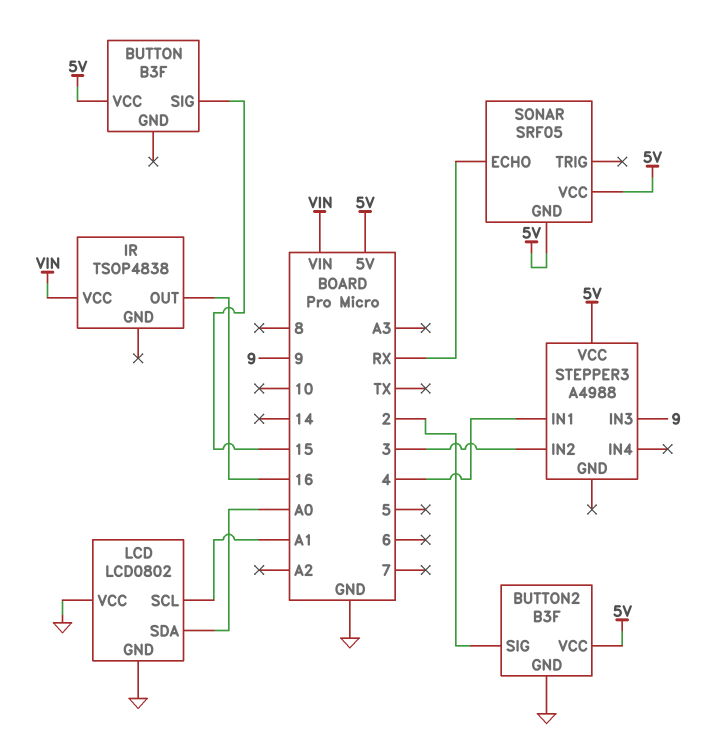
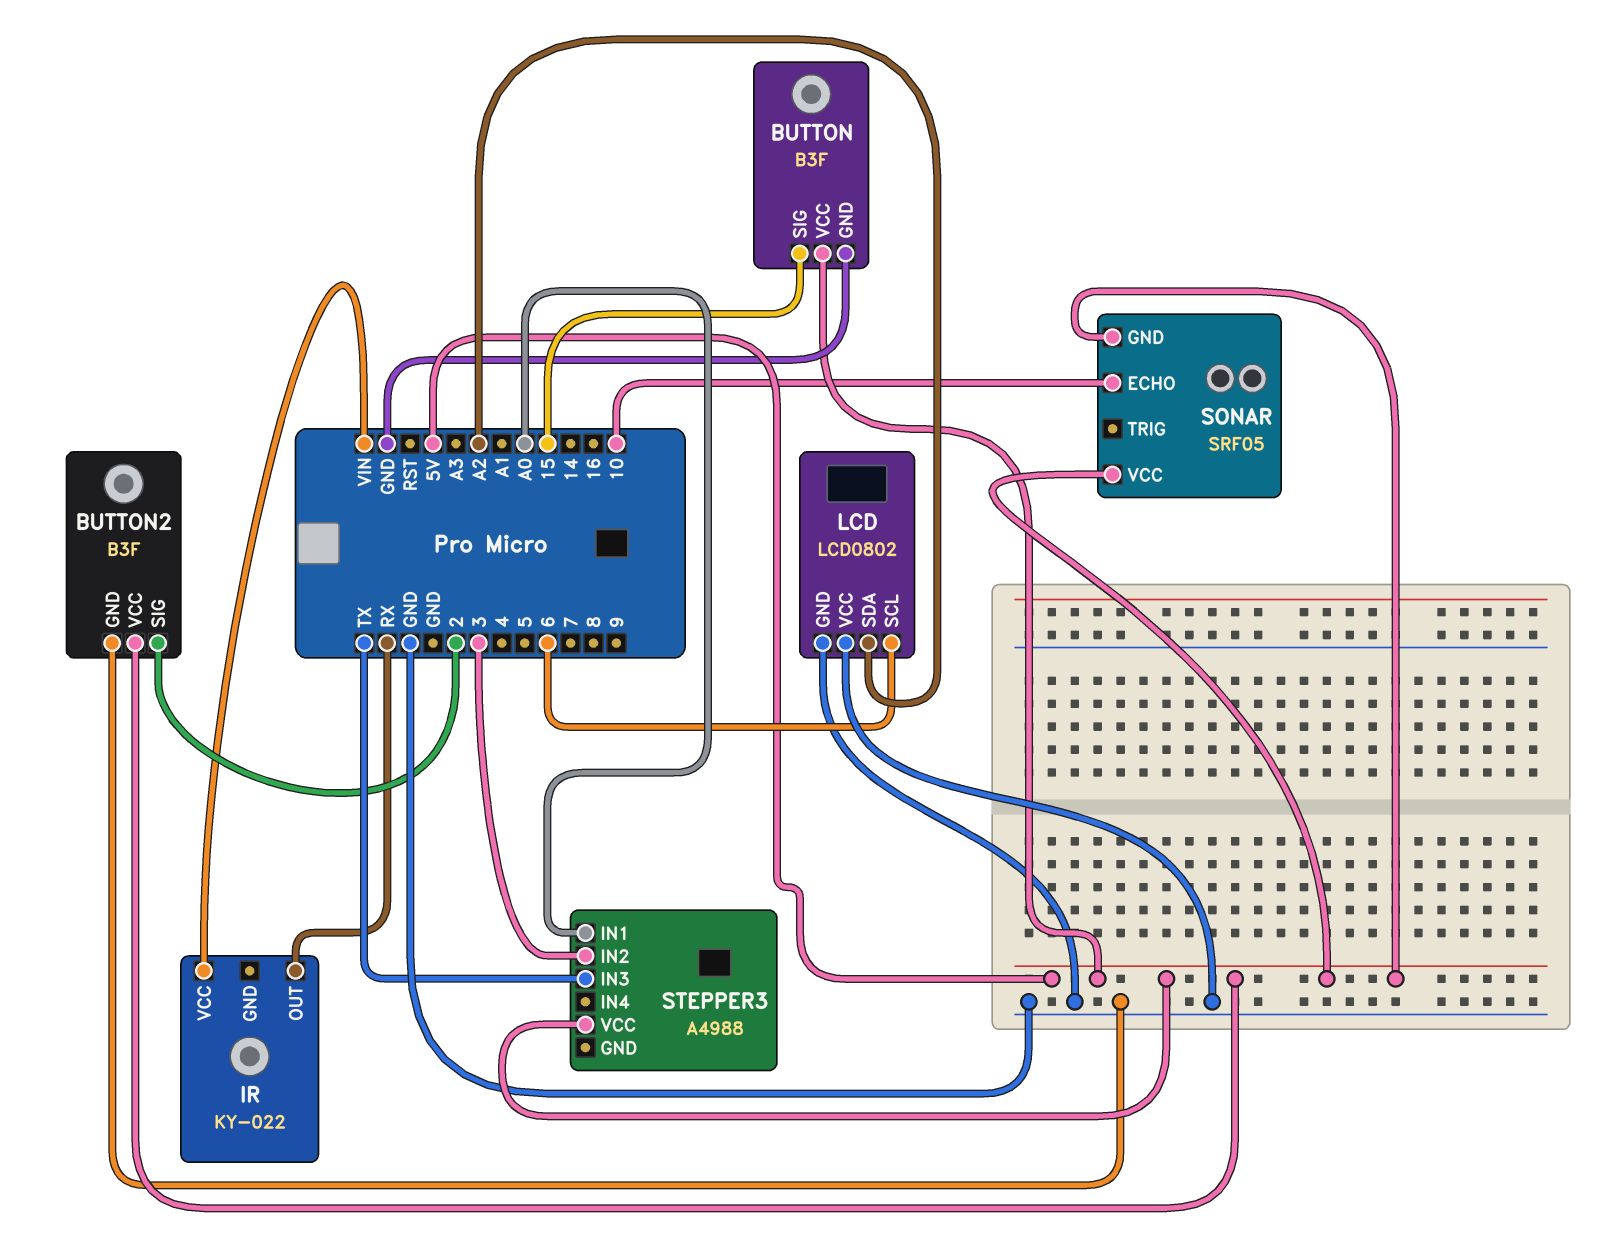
BUTTON pin GND: none -> GND
IR: TSOP4838 -> KY-022
IR pin OUT: 16 -> RX
LCD pin SCL: A1 -> 6
LCD pin SDA: A0 -> A2
SONAR pin ECHO: RX -> 10
STEPPER3 pin IN1: 4 -> A0
STEPPER3 pin IN3: 9 -> TX

